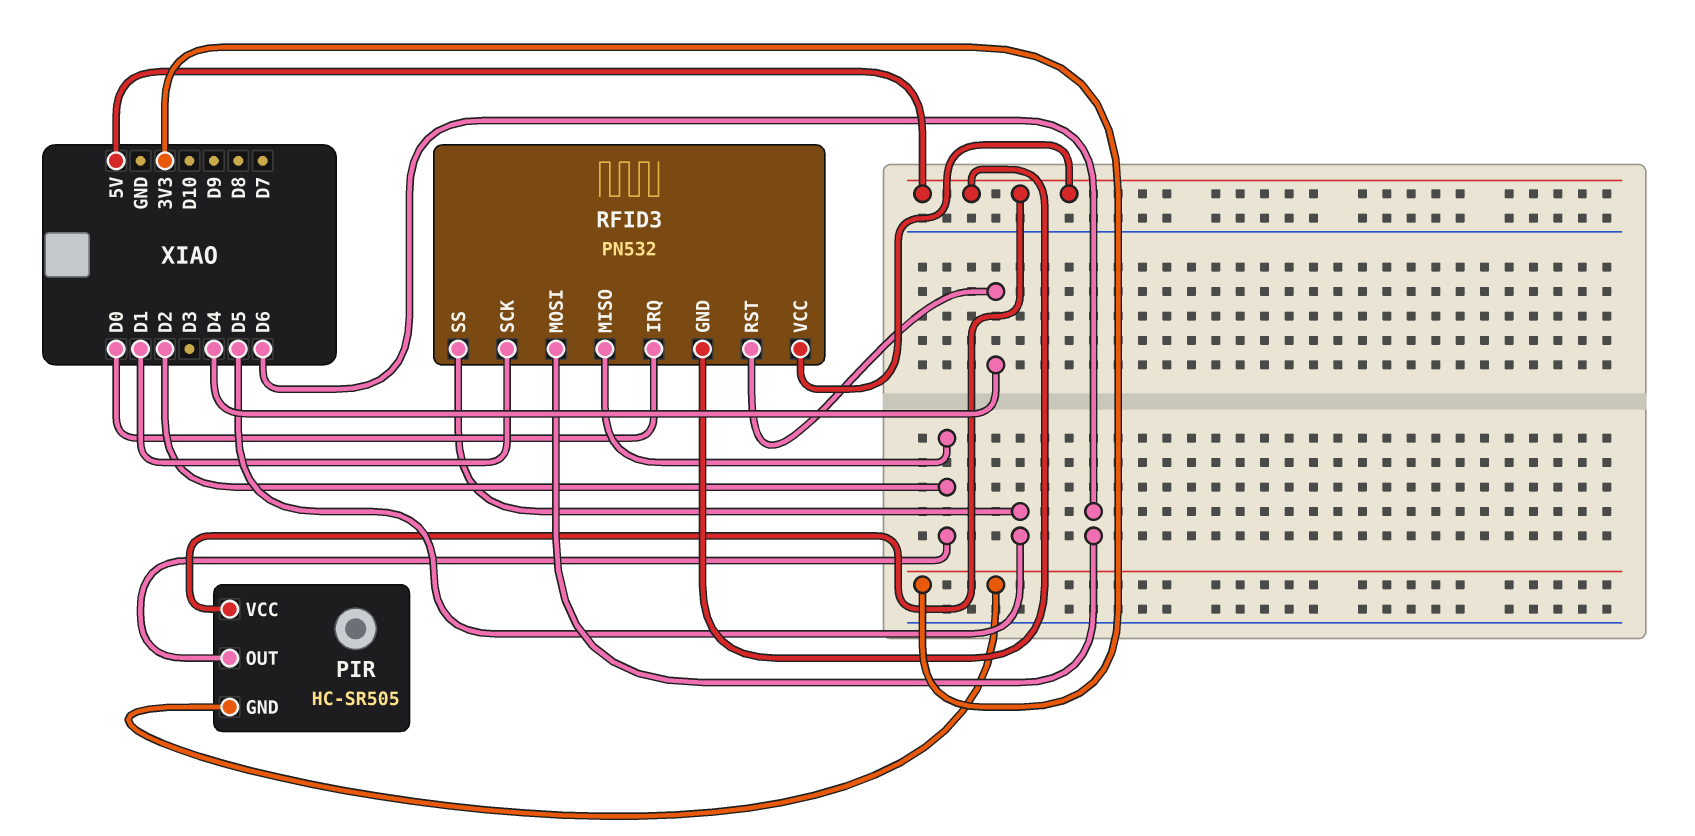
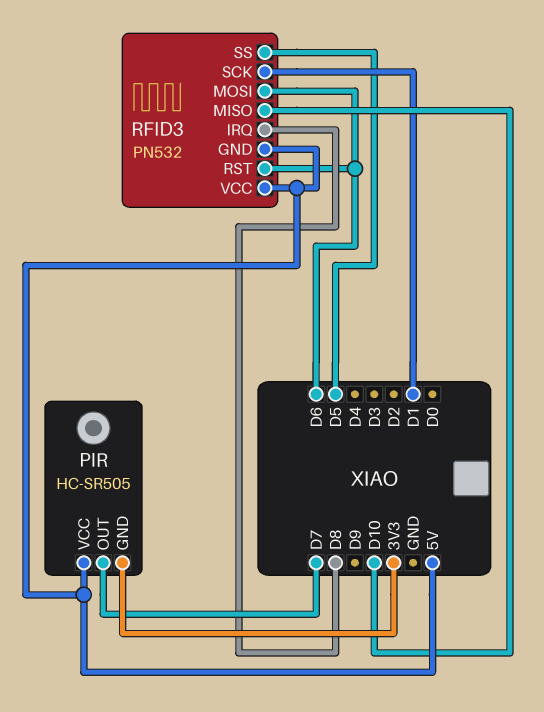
PIR pin OUT: D2 -> D7
RFID3 pin IRQ: D0 -> D8
RFID3 pin MISO: D2 -> D10
RFID3 pin RST: D4 -> D6

